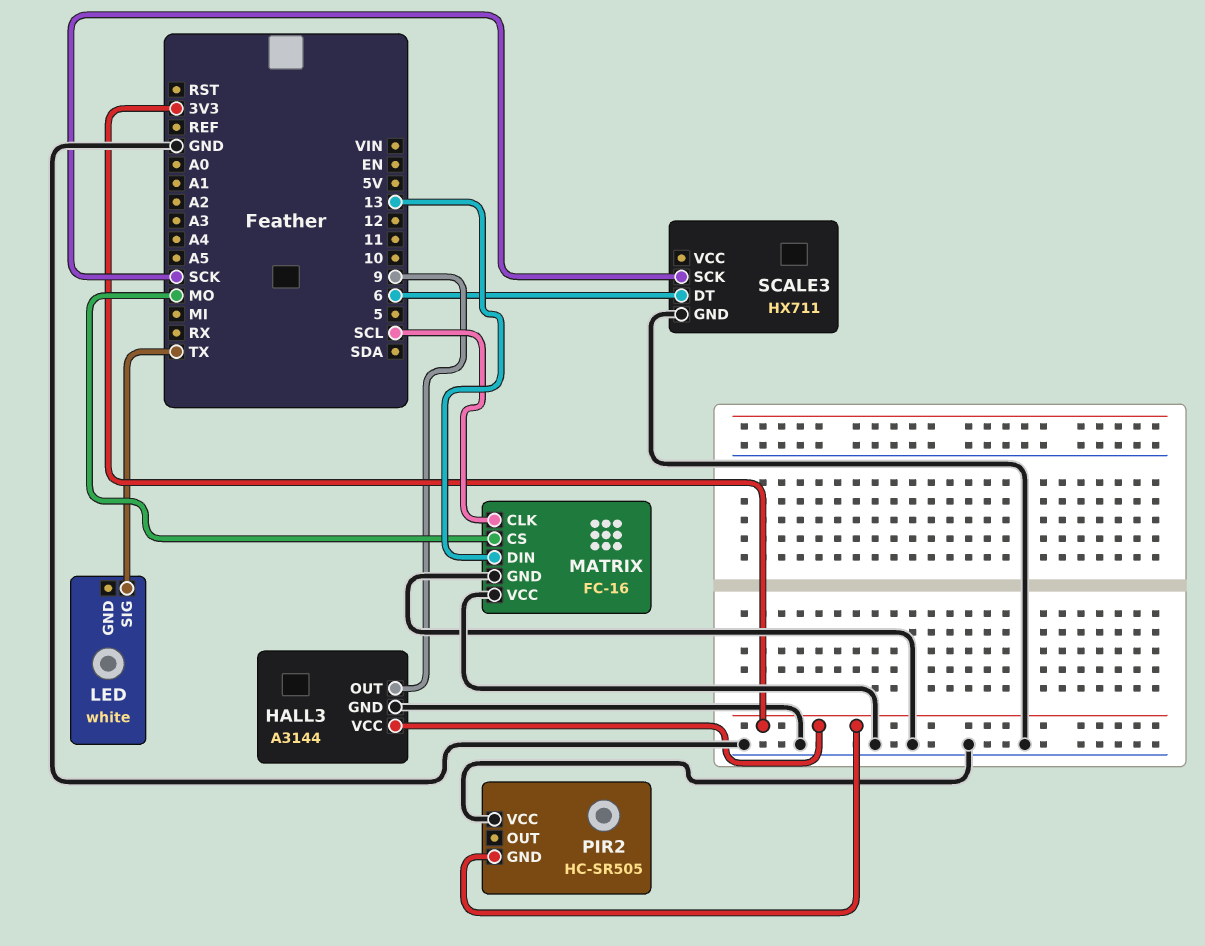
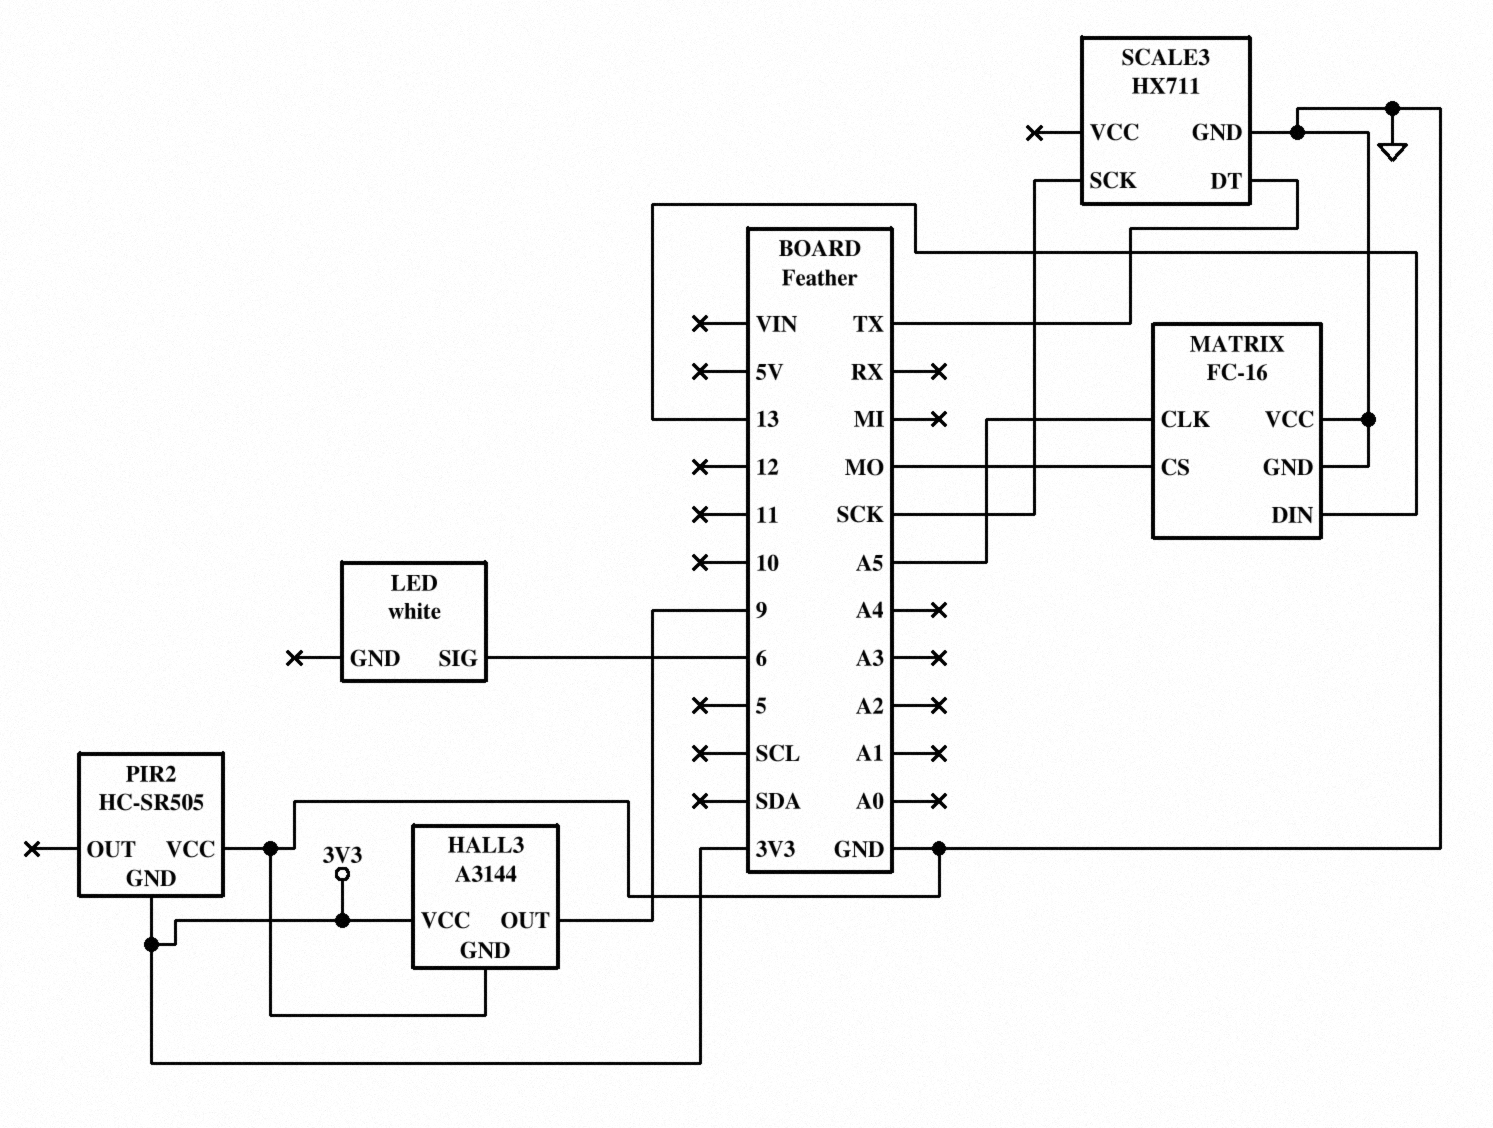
LED pin SIG: TX -> 6
MATRIX pin CLK: SCL -> A5
SCALE3 pin DT: 6 -> TX

